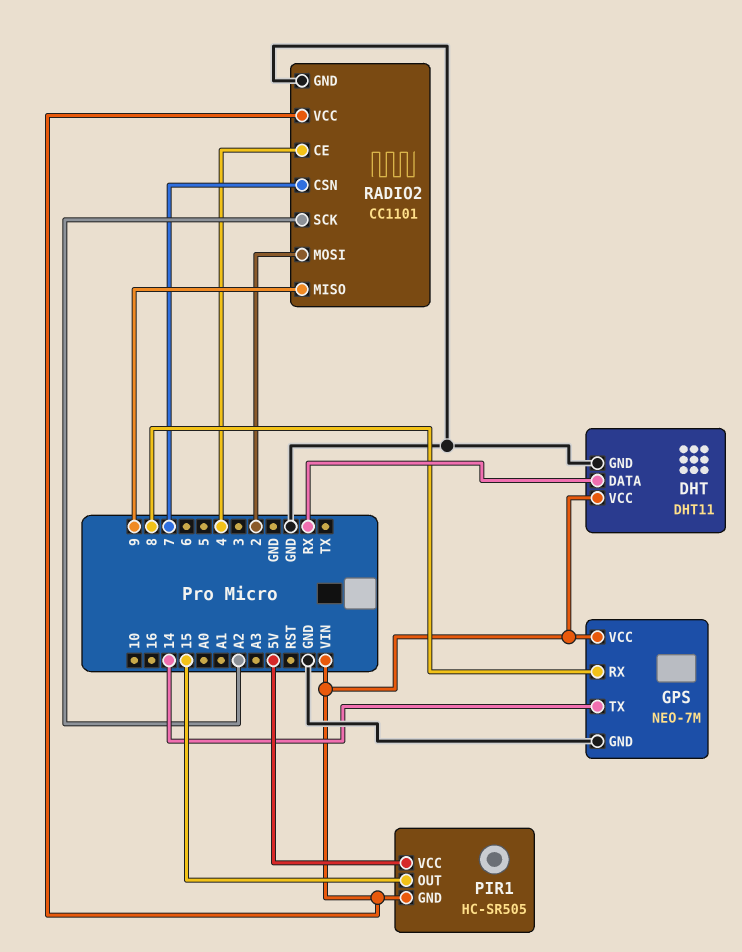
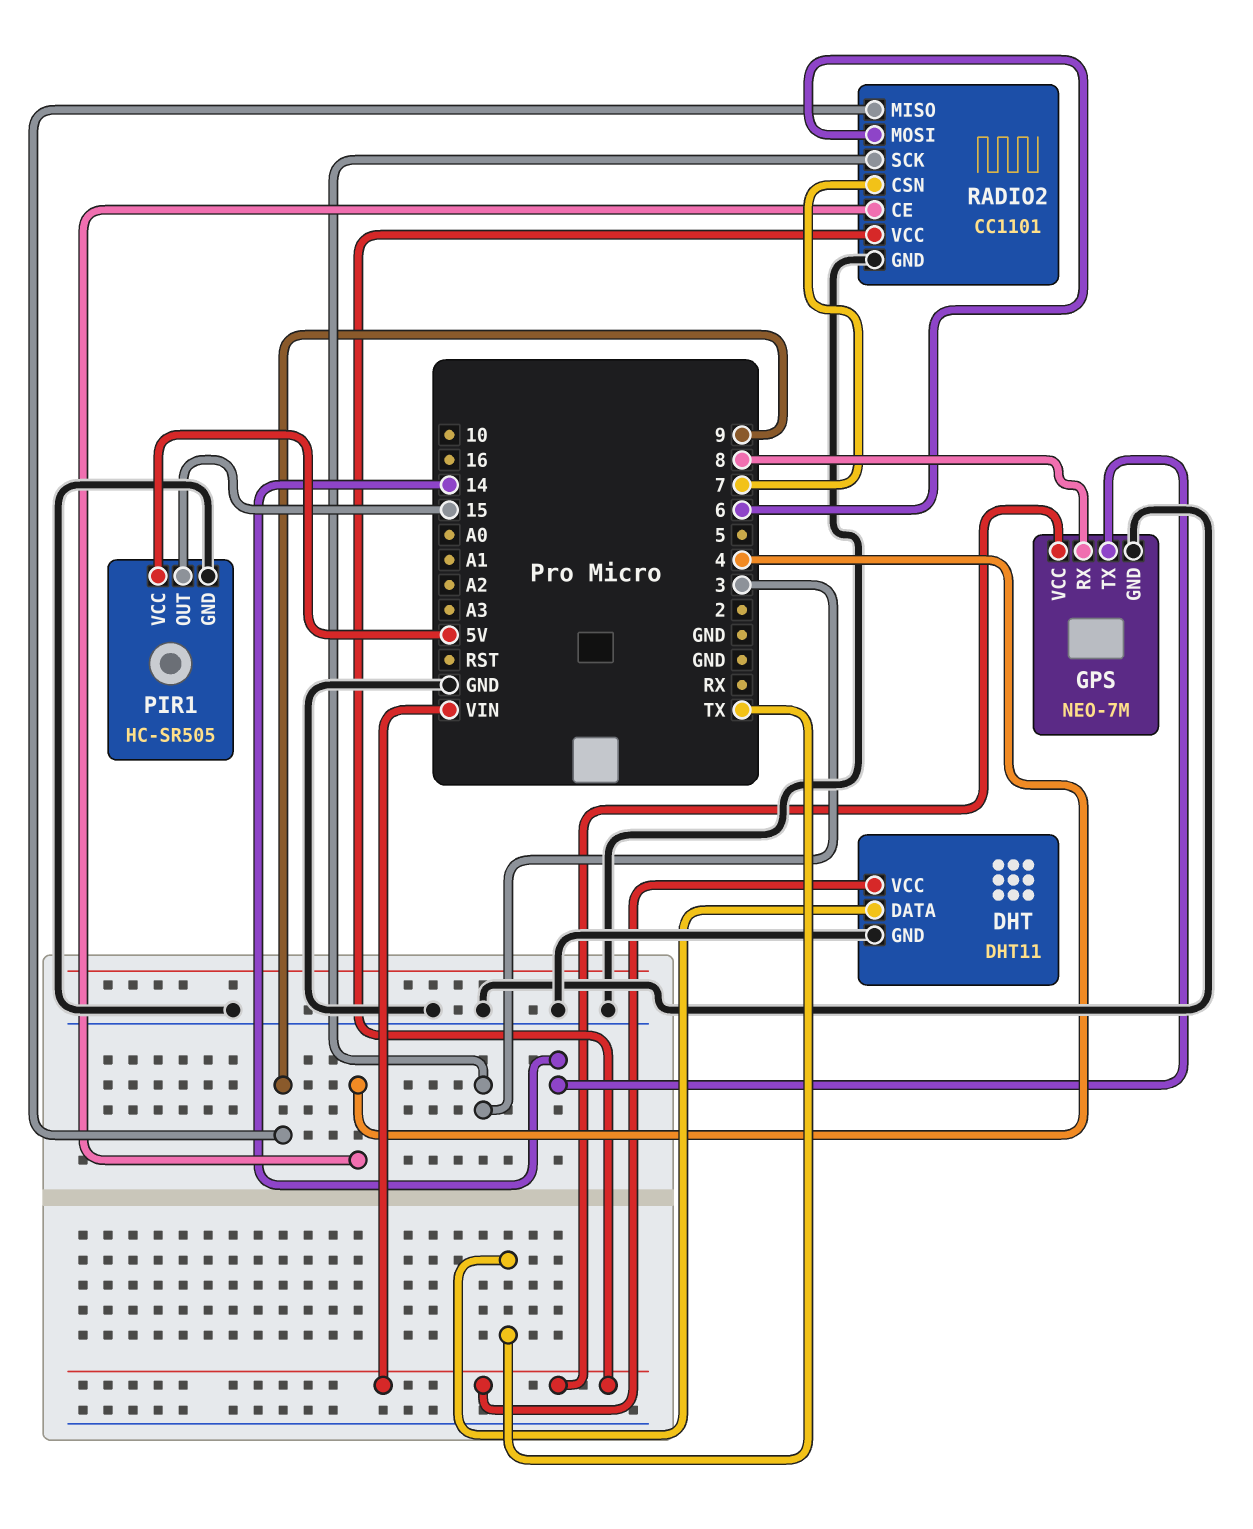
DHT pin DATA: RX -> TX
PIR1 pin GND: VIN -> GND
RADIO2 pin MOSI: 2 -> 6
RADIO2 pin SCK: A2 -> 3

